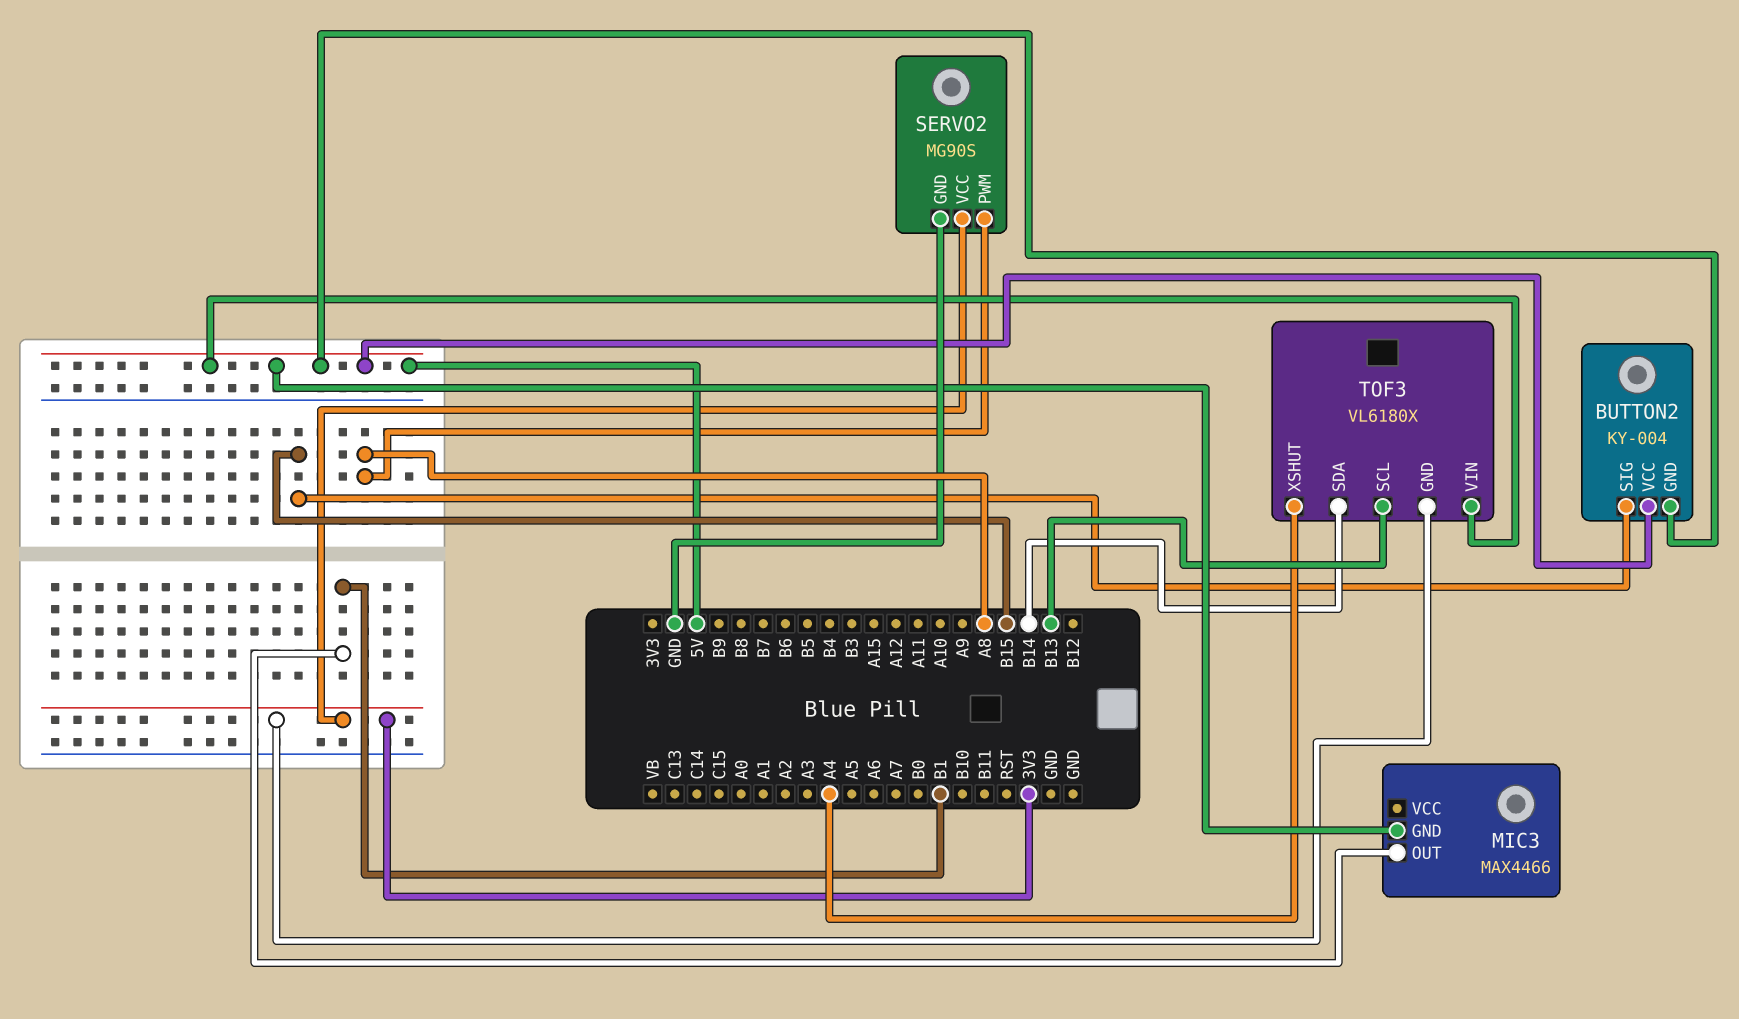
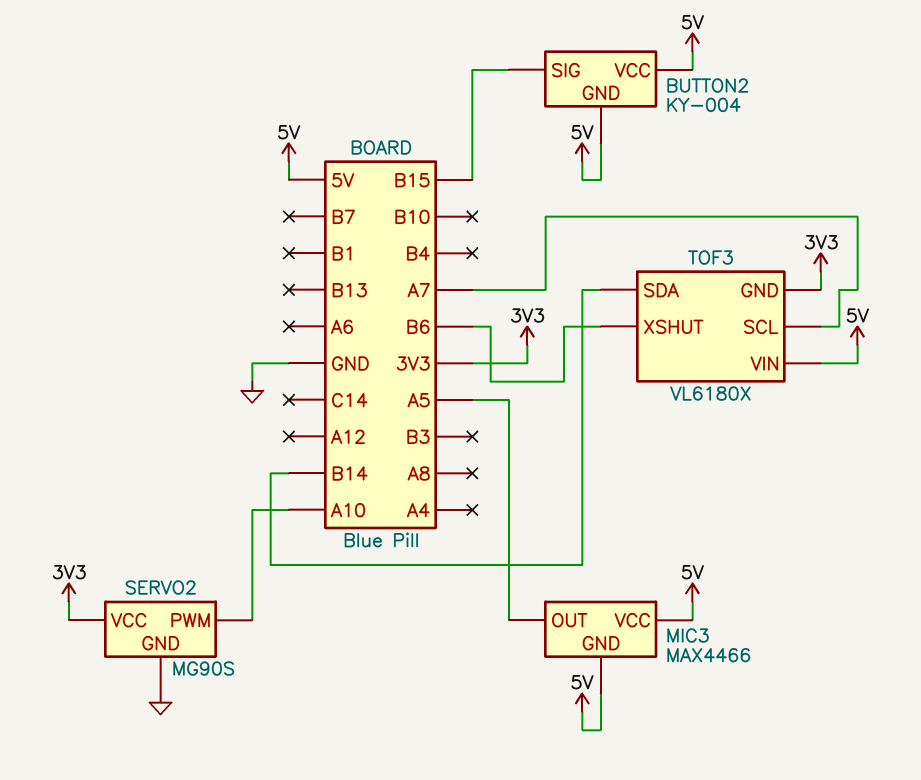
MIC3 pin OUT: B1 -> A5
MIC3 pin VCC: none -> 5V
SERVO2 pin PWM: A8 -> A10
TOF3 pin SCL: B13 -> A7
TOF3 pin XSHUT: A4 -> B6

